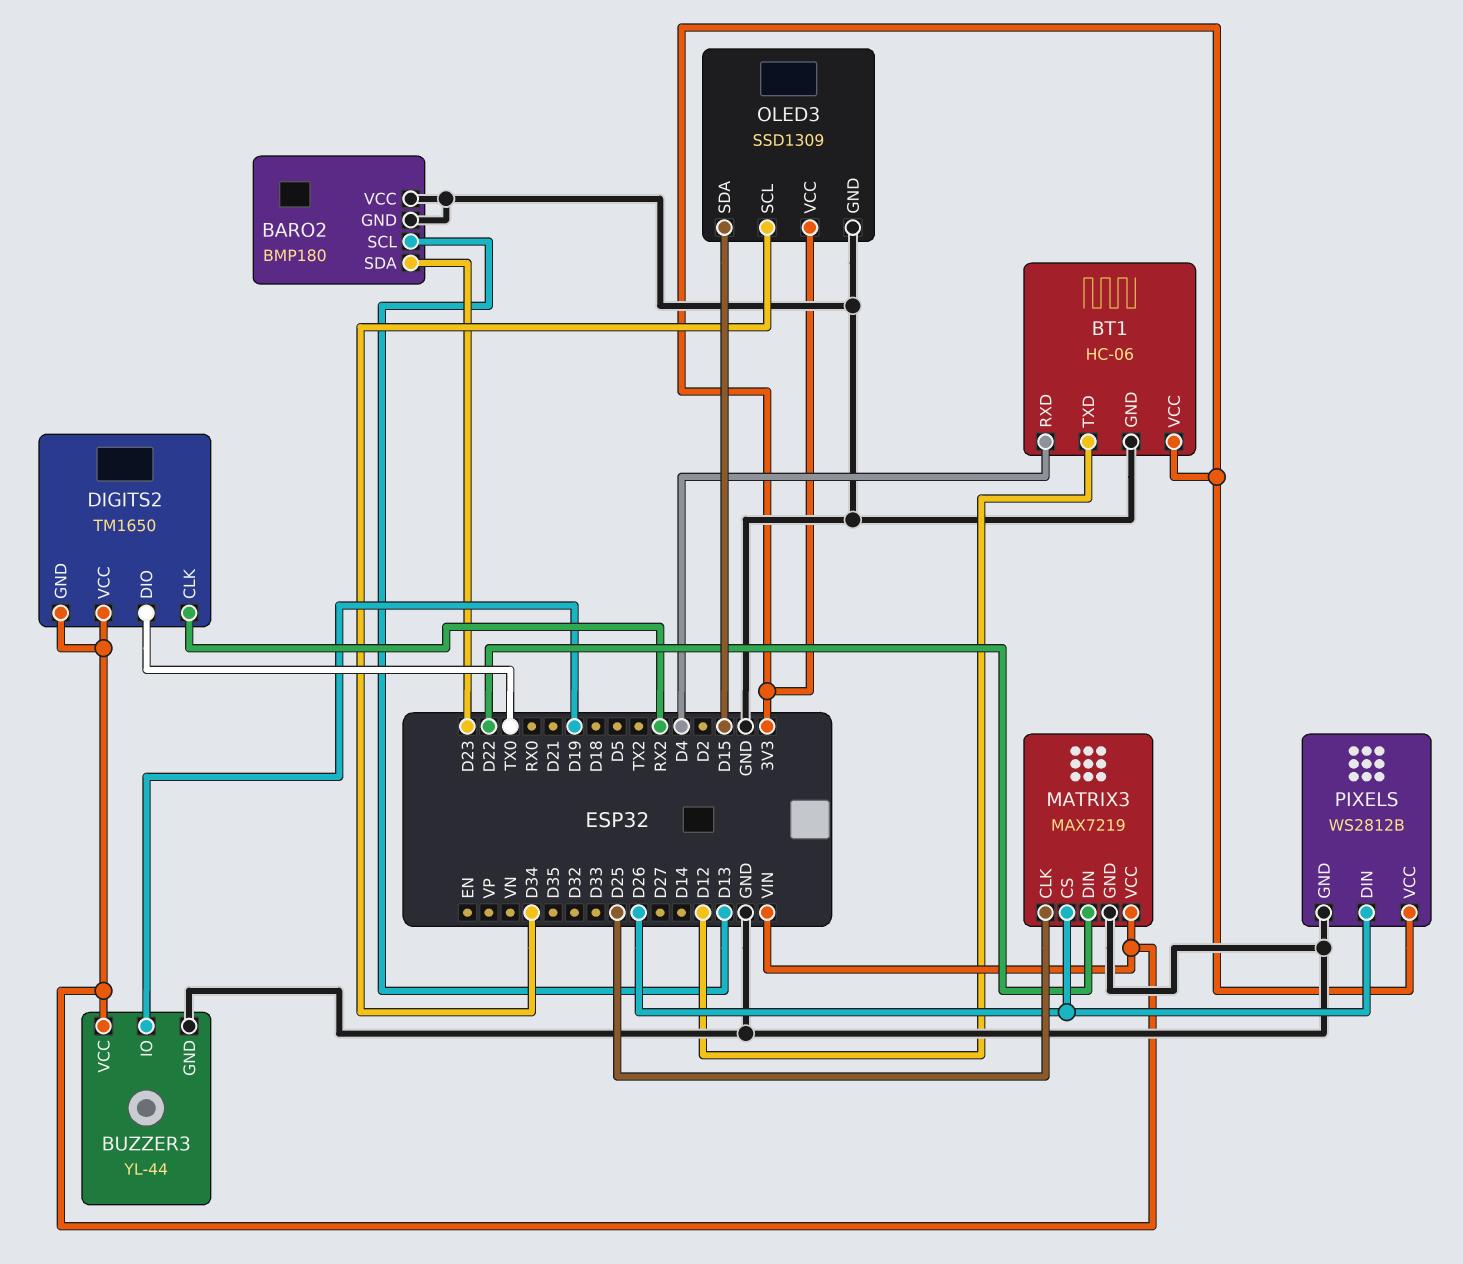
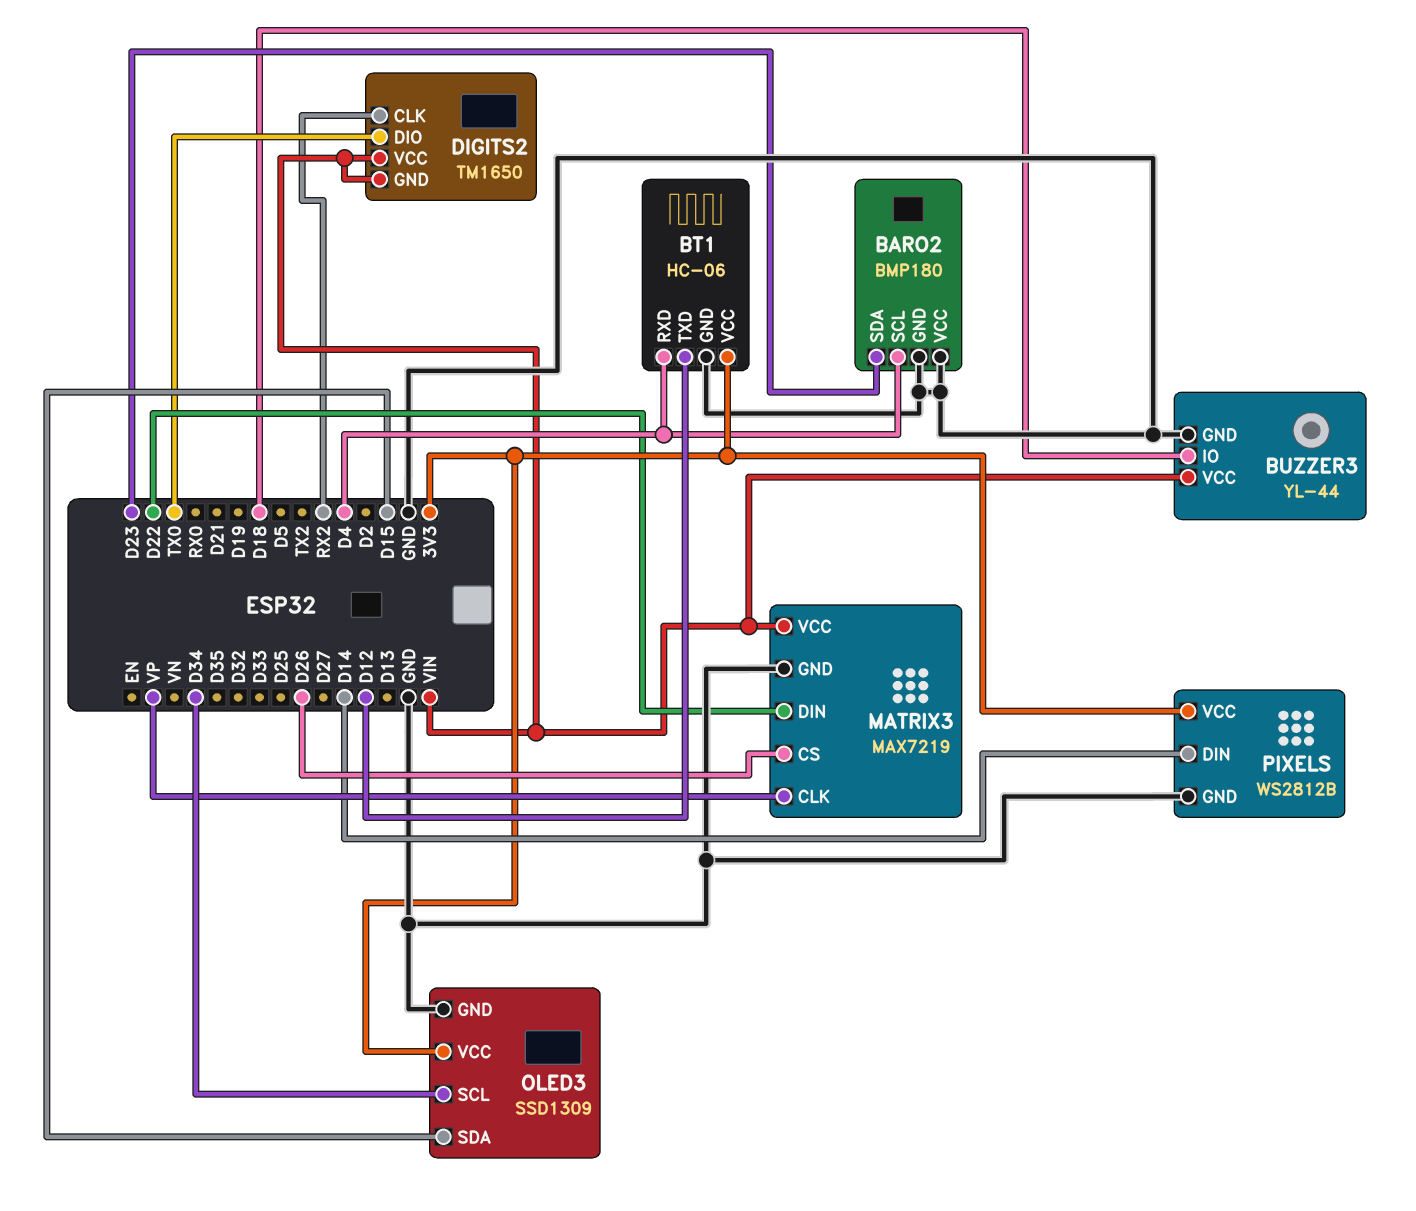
BARO2 pin SCL: D13 -> D4
BUZZER3 pin IO: D19 -> D18
MATRIX3 pin CLK: D25 -> VP
PIXELS pin DIN: D26 -> D14

